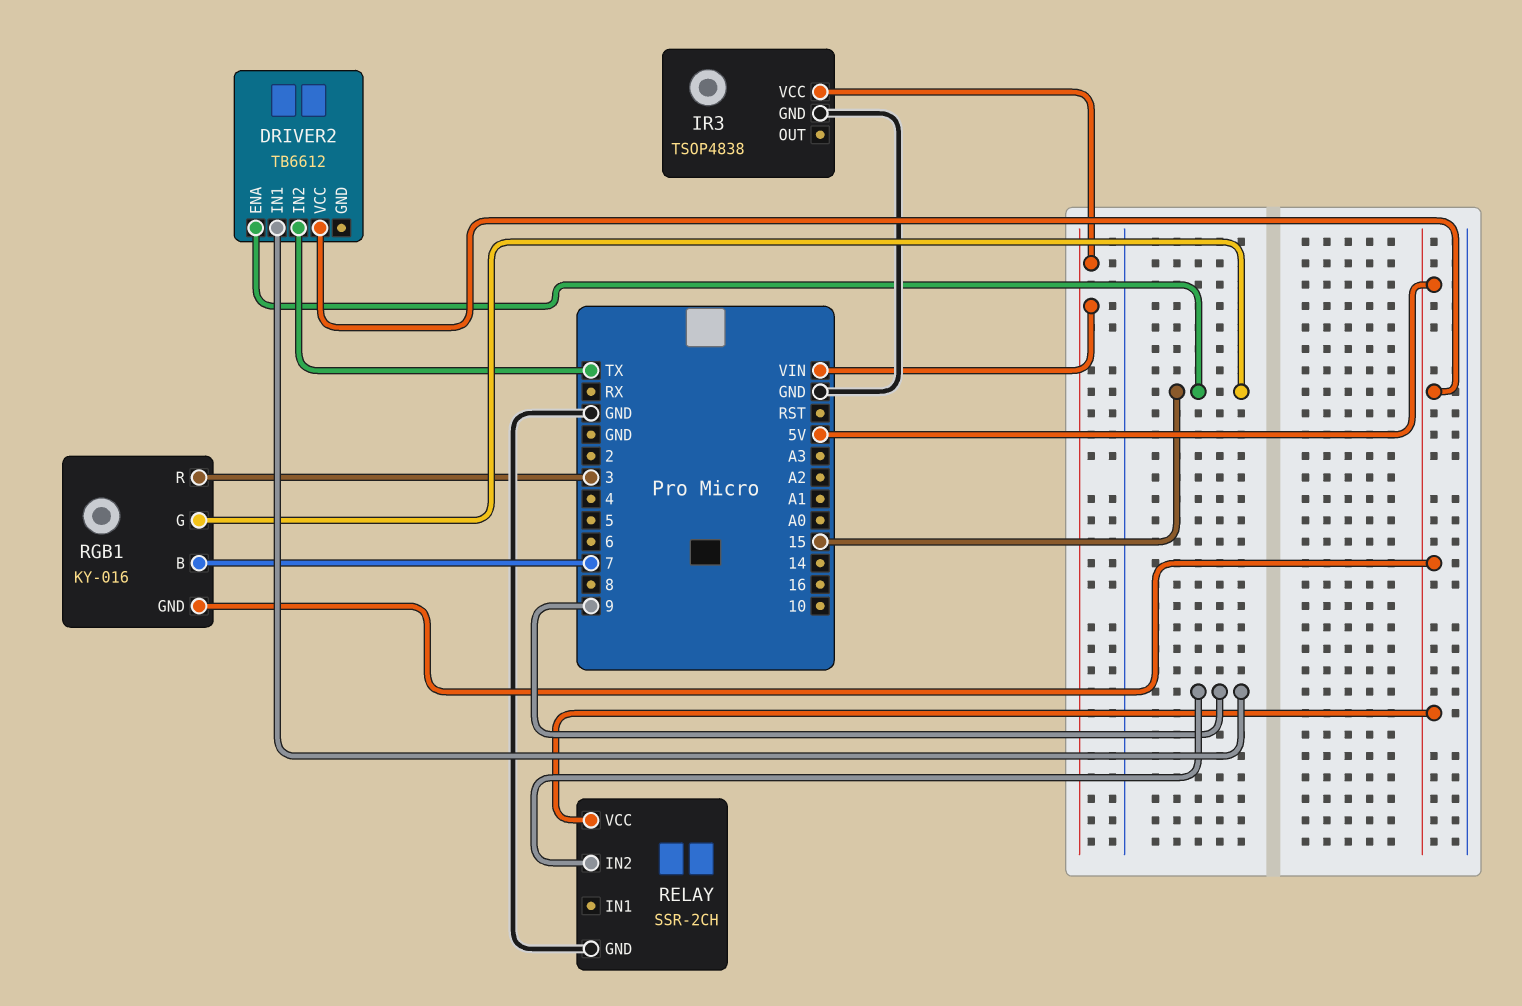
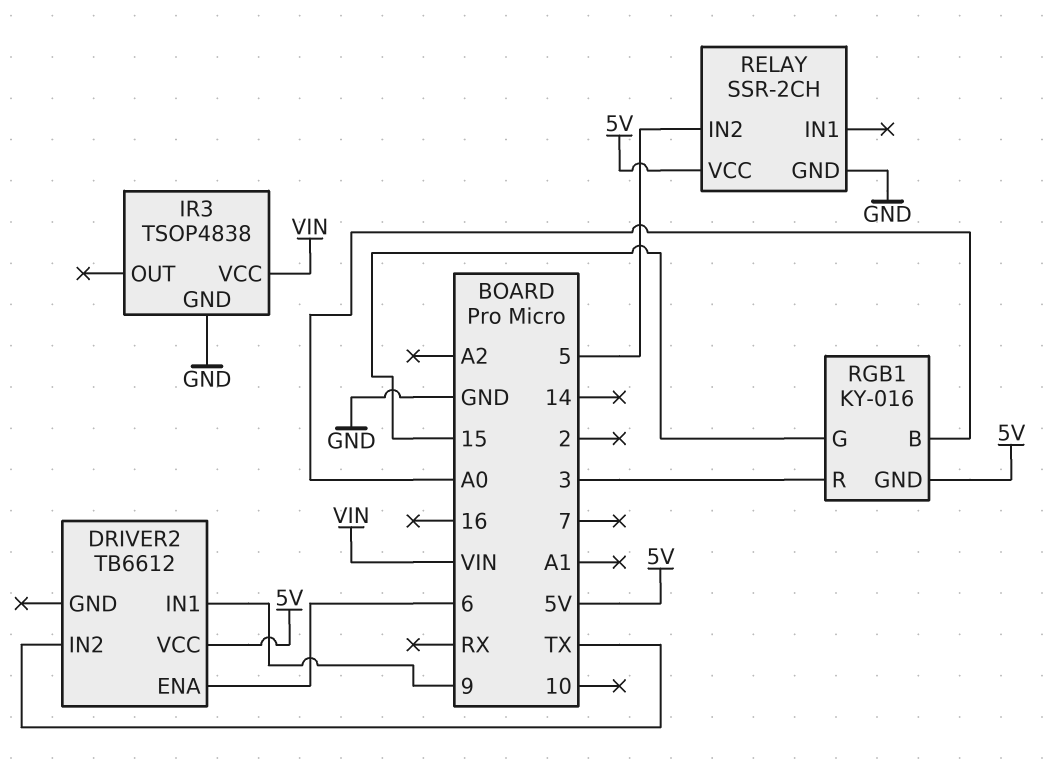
DRIVER2 pin ENA: 15 -> 6
RELAY pin IN2: 9 -> 5
RGB1 pin B: 7 -> A0

